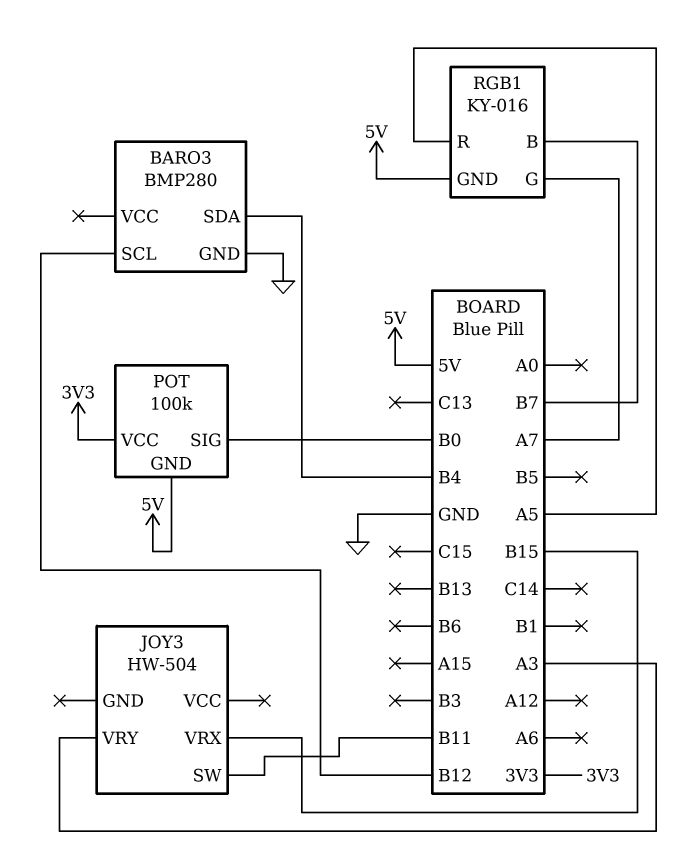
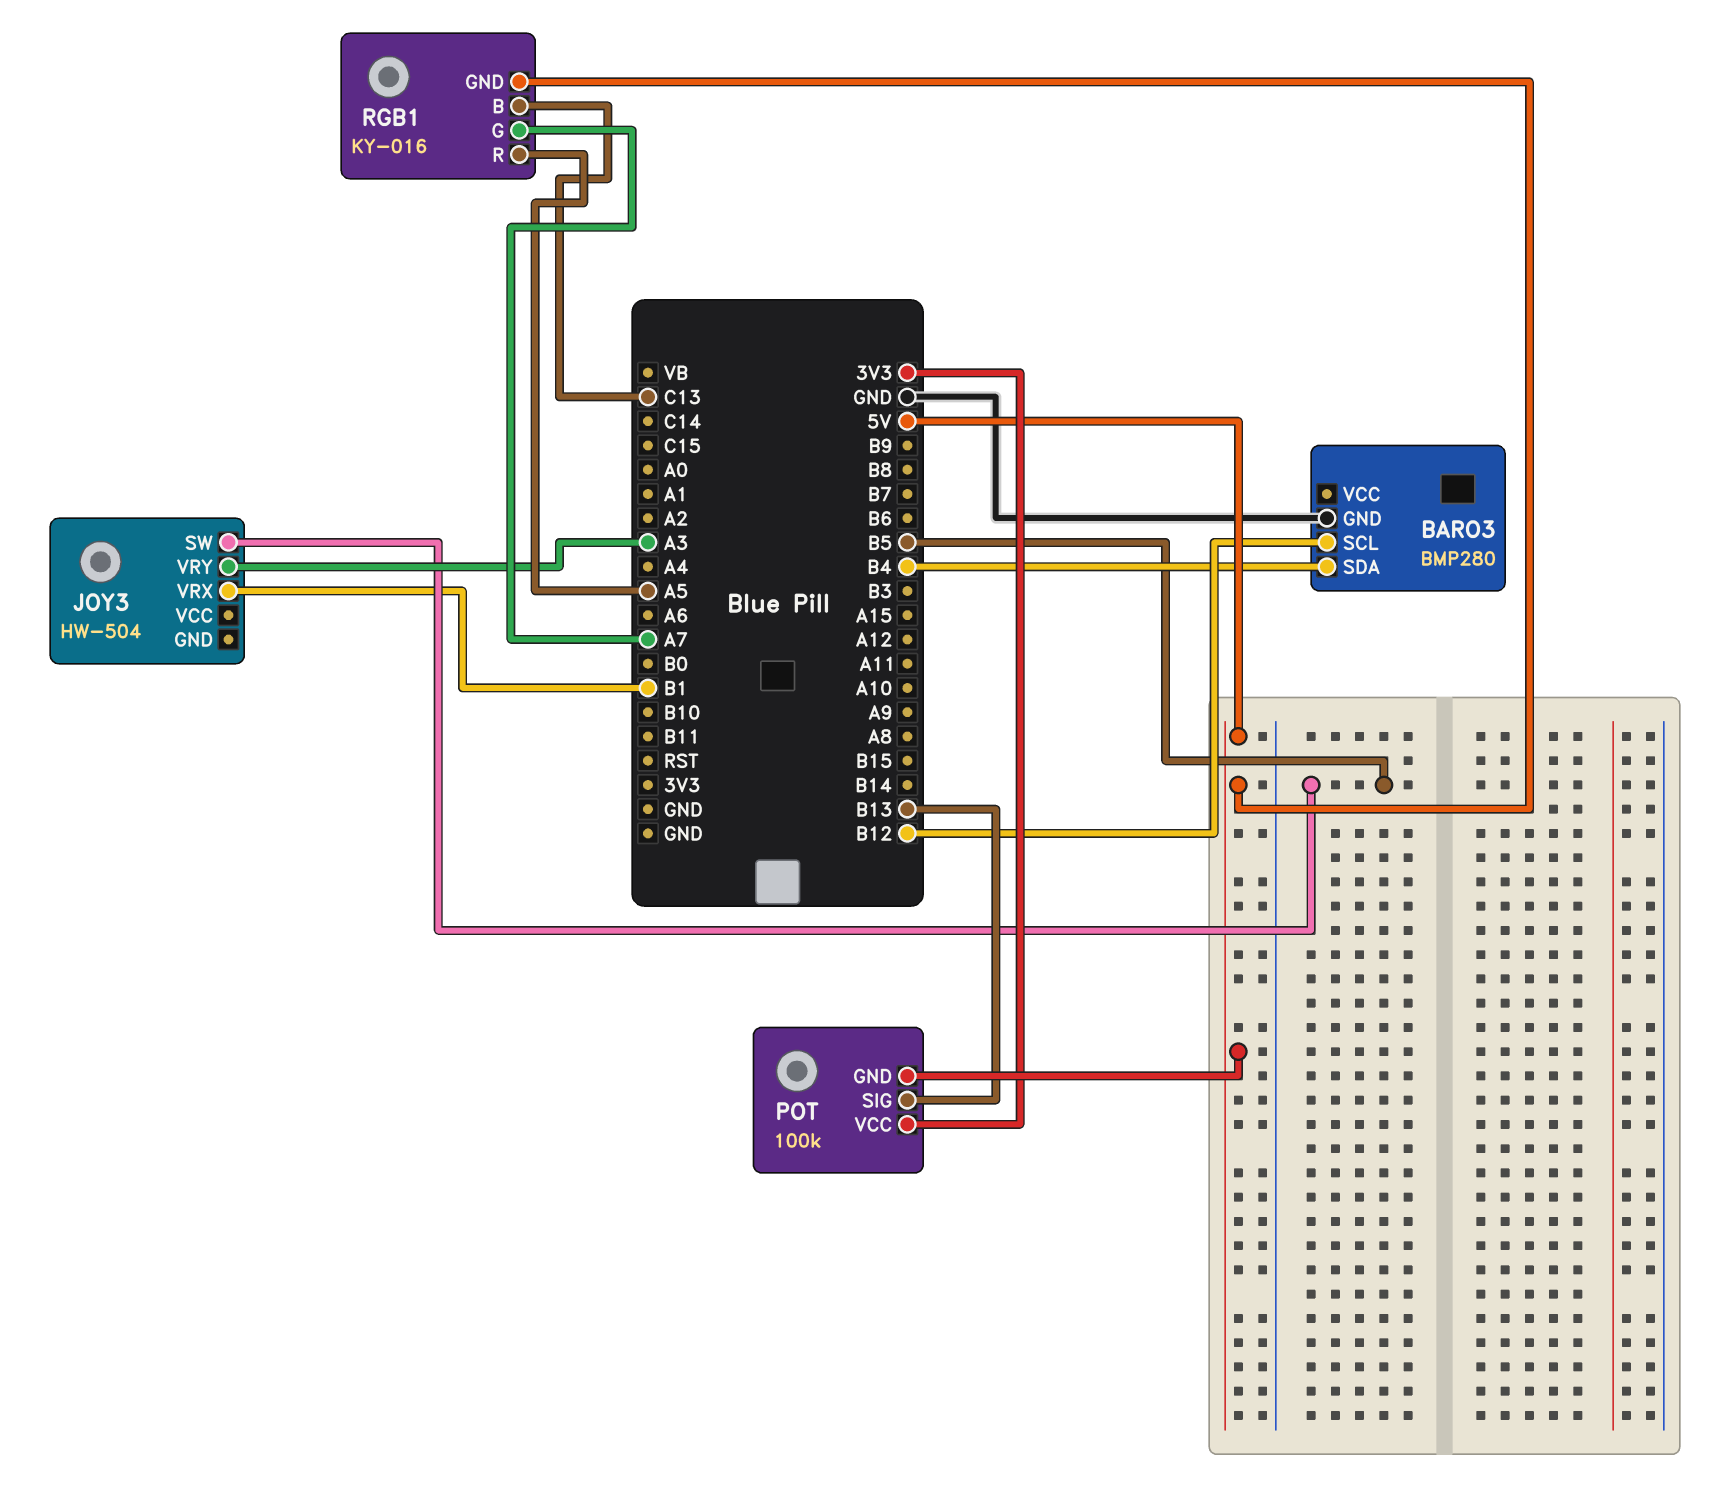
JOY3 pin SW: B11 -> B5
JOY3 pin VRX: B15 -> B1
POT pin SIG: B0 -> B13
RGB1 pin B: B7 -> C13

